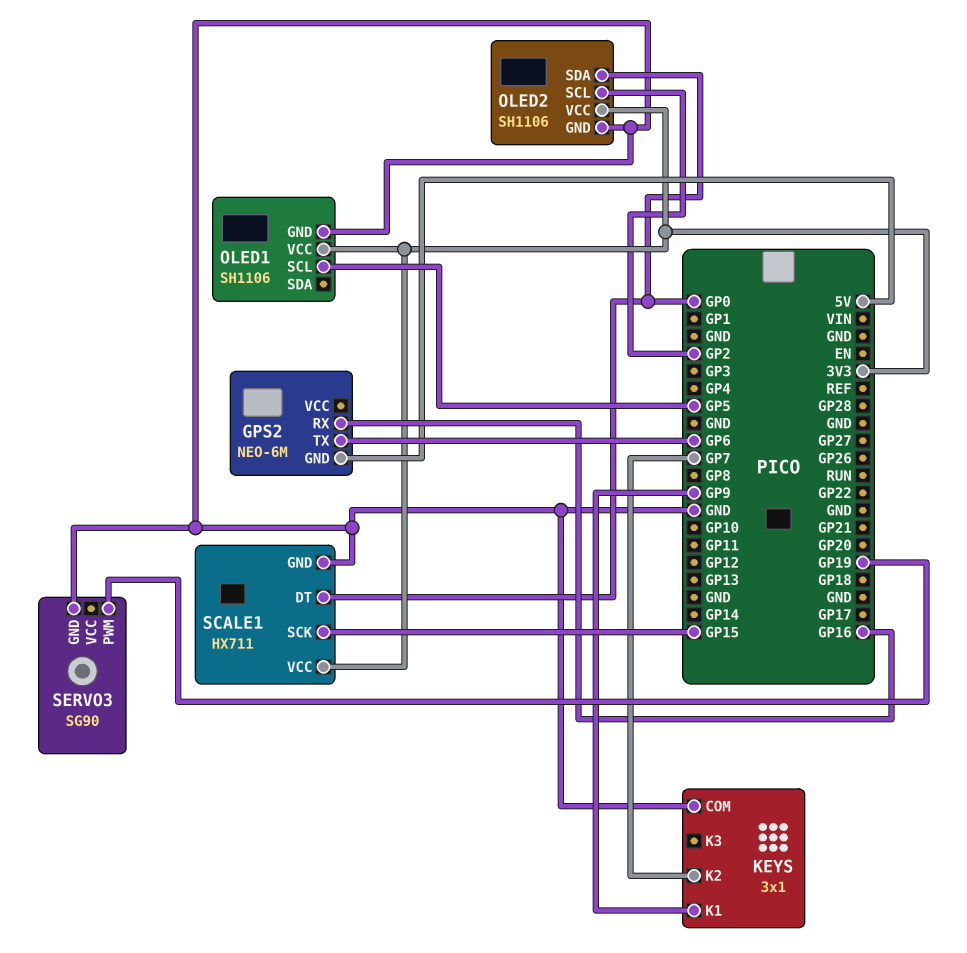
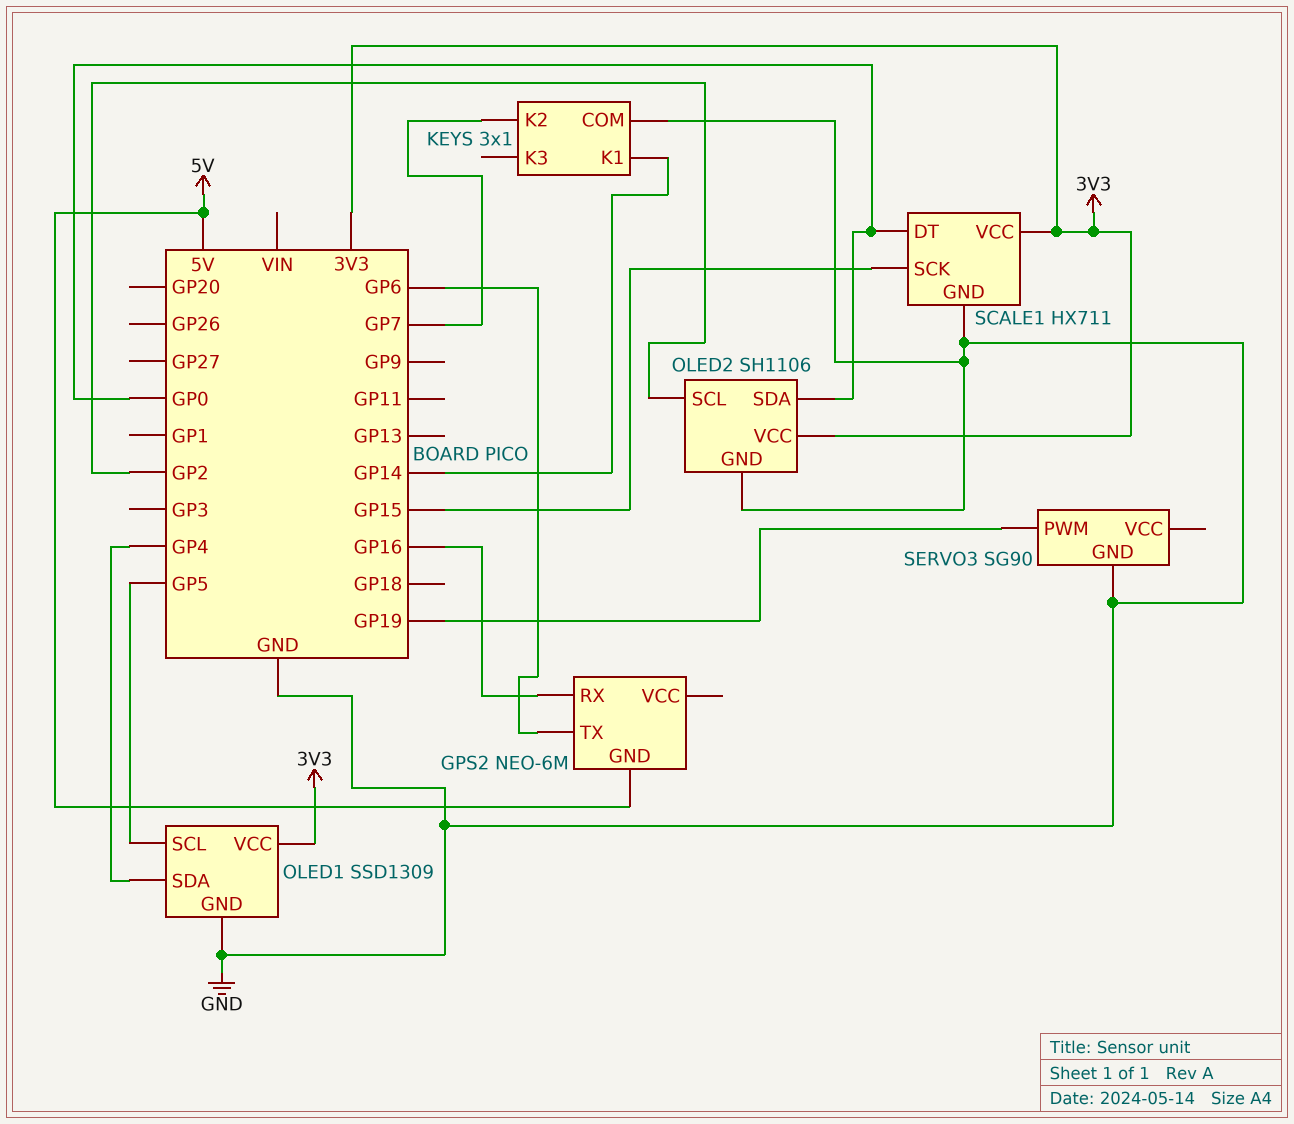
KEYS pin K1: GP9 -> GP14
OLED1: SH1106 -> SSD1309
OLED1 pin SDA: none -> GP4

